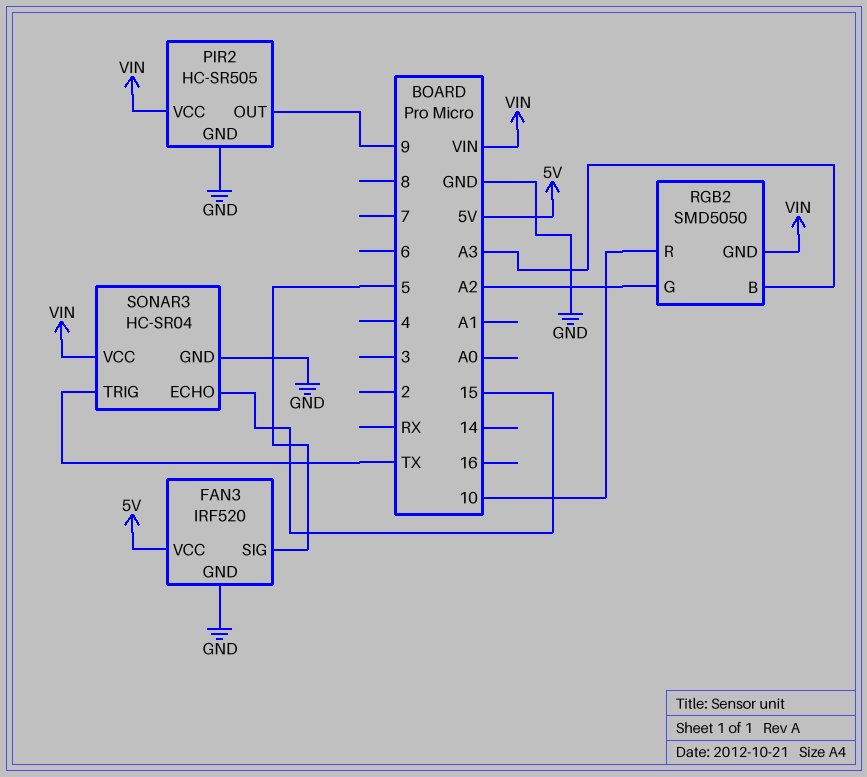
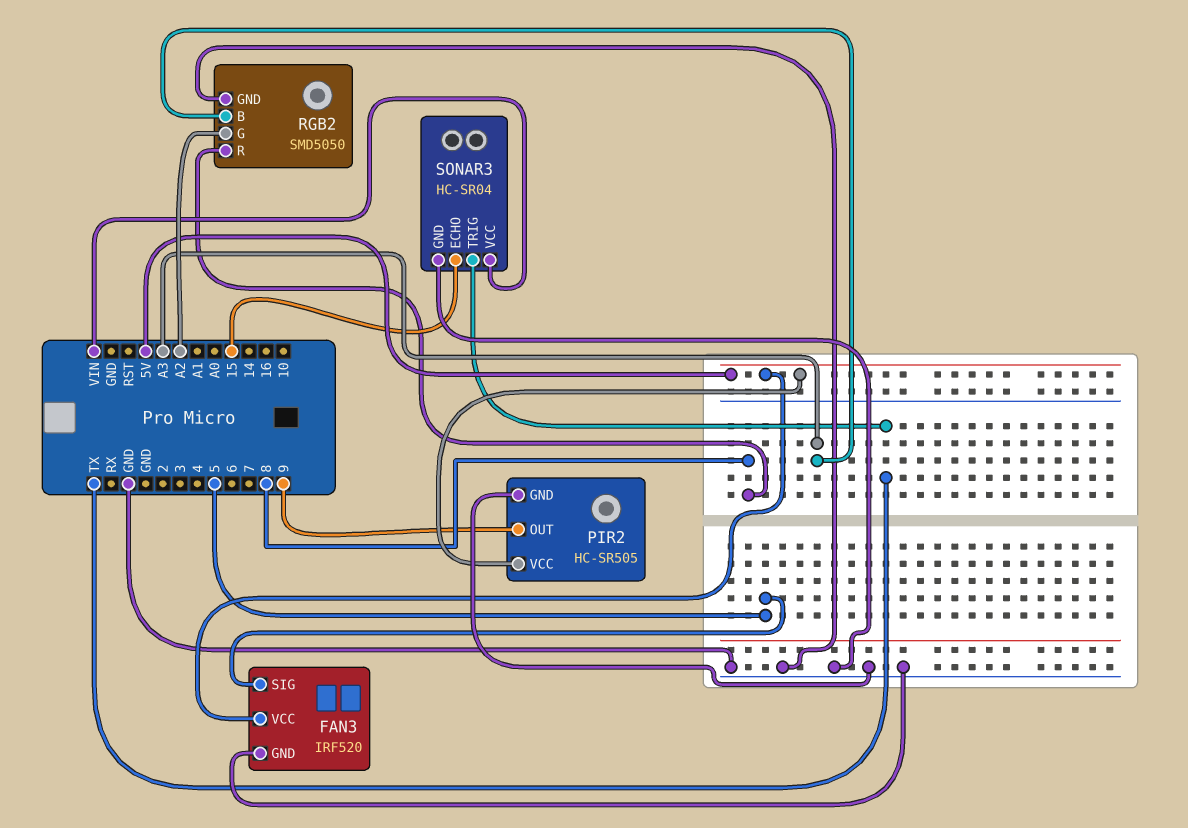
PIR2 pin VCC: VIN -> 5V
RGB2 pin GND: VIN -> GND
RGB2 pin R: 10 -> 8

